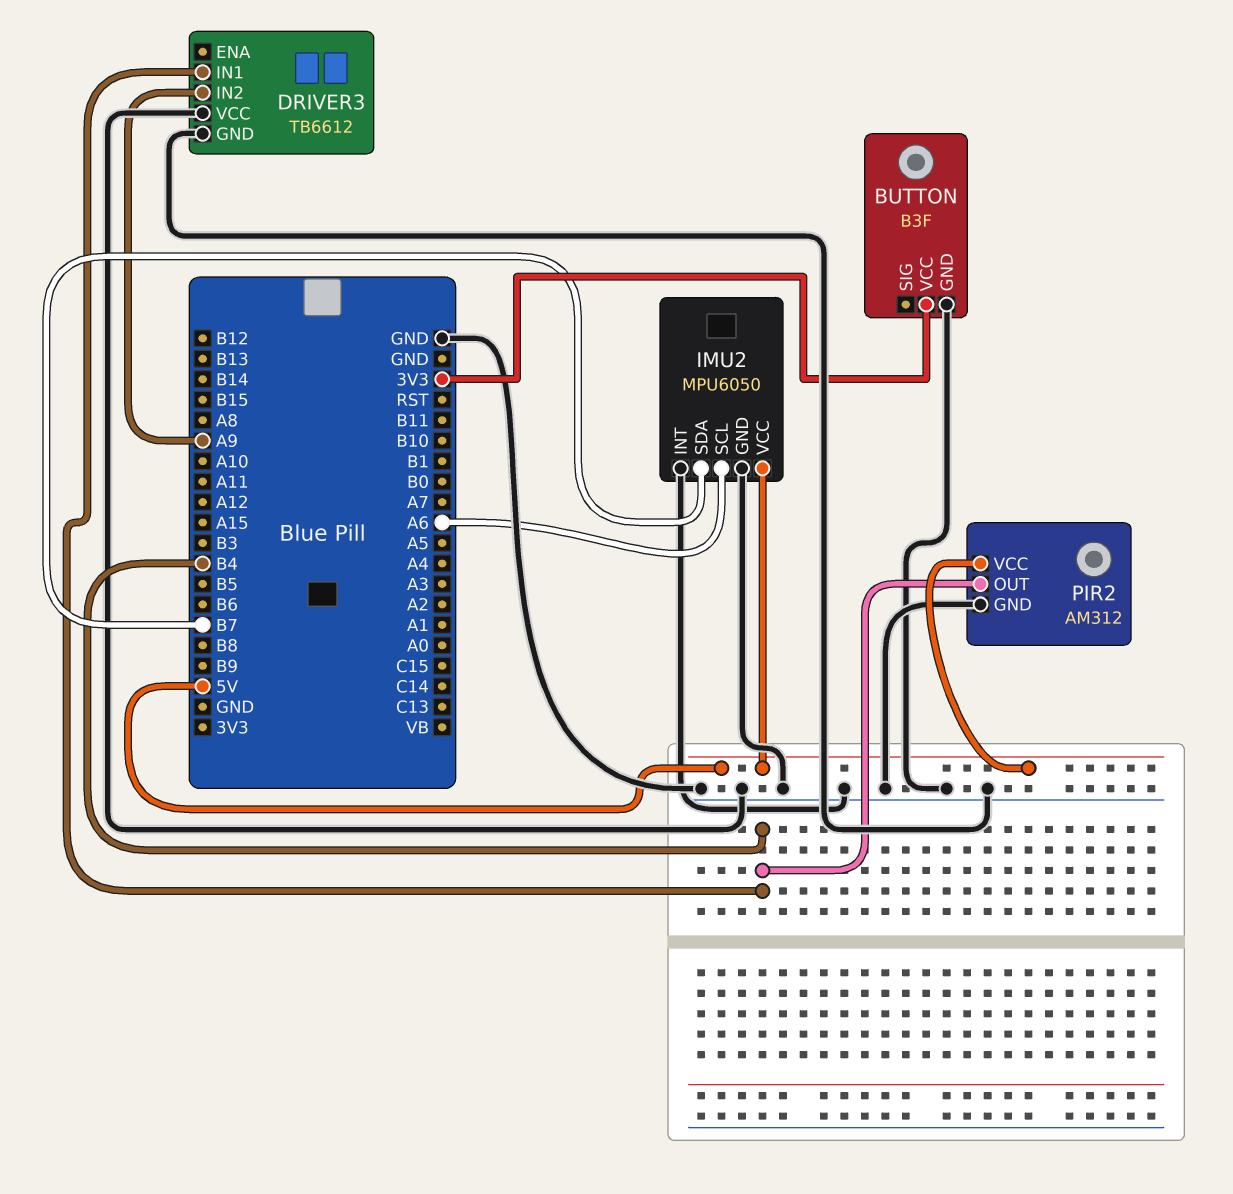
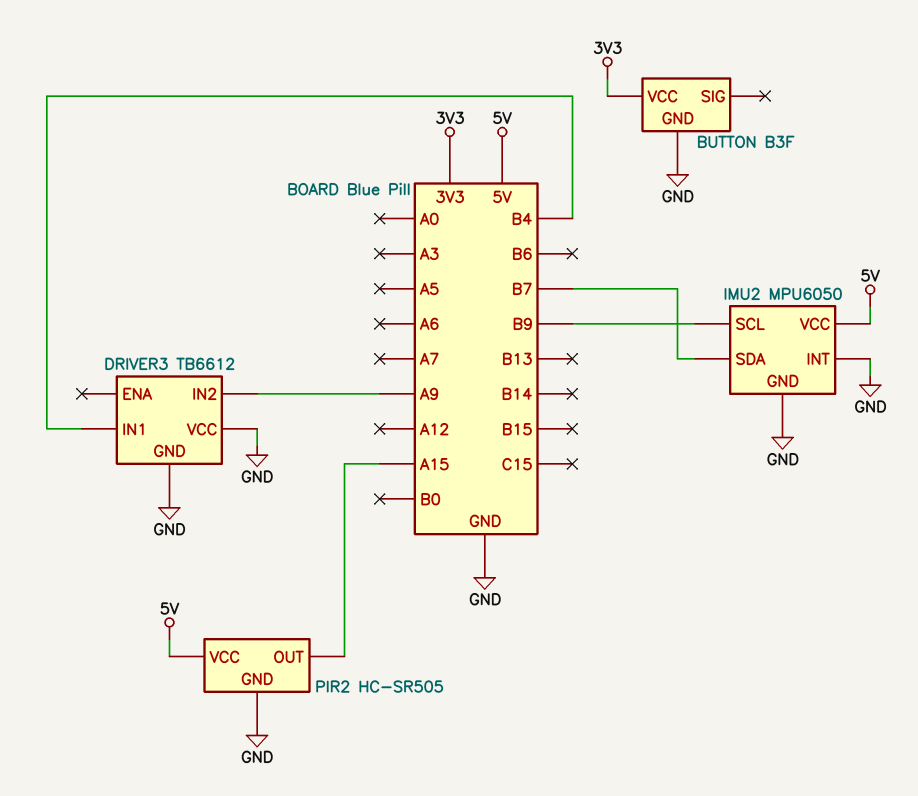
IMU2 pin SCL: A6 -> B9
PIR2: AM312 -> HC-SR505
PIR2 pin OUT: B4 -> A15

